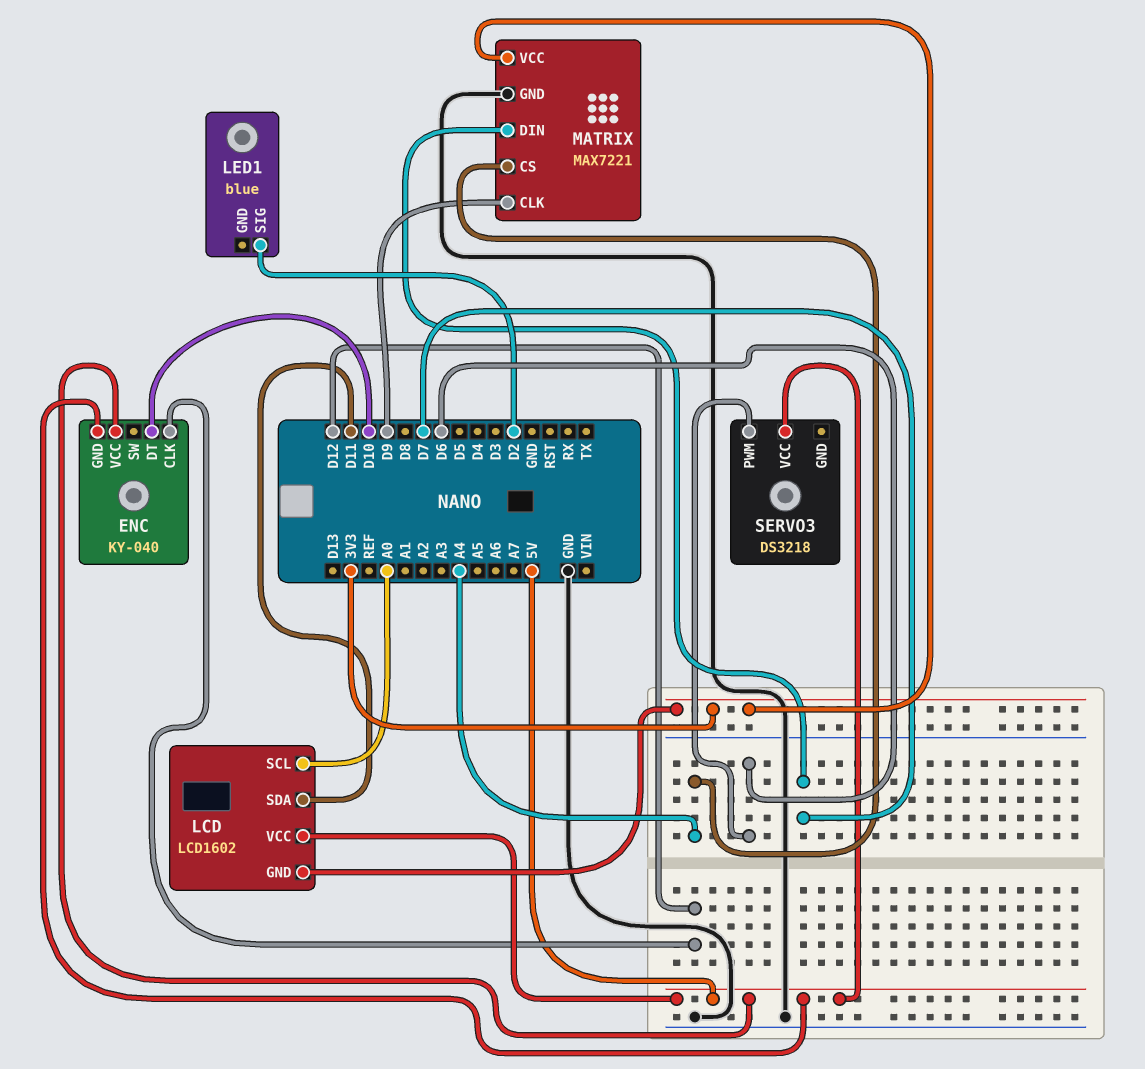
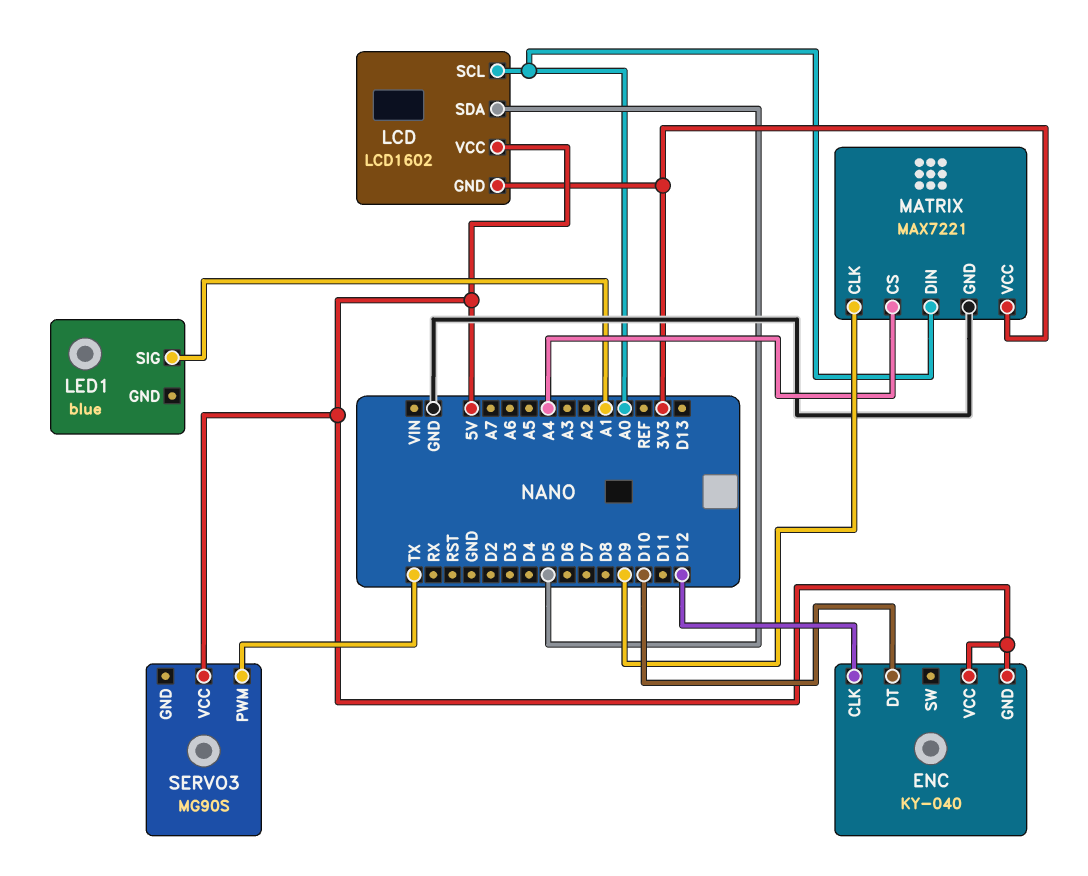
LCD pin SDA: D11 -> D5
LED1 pin SIG: D2 -> A1
MATRIX pin DIN: D7 -> A0
SERVO3: DS3218 -> MG90S
SERVO3 pin PWM: D6 -> TX

